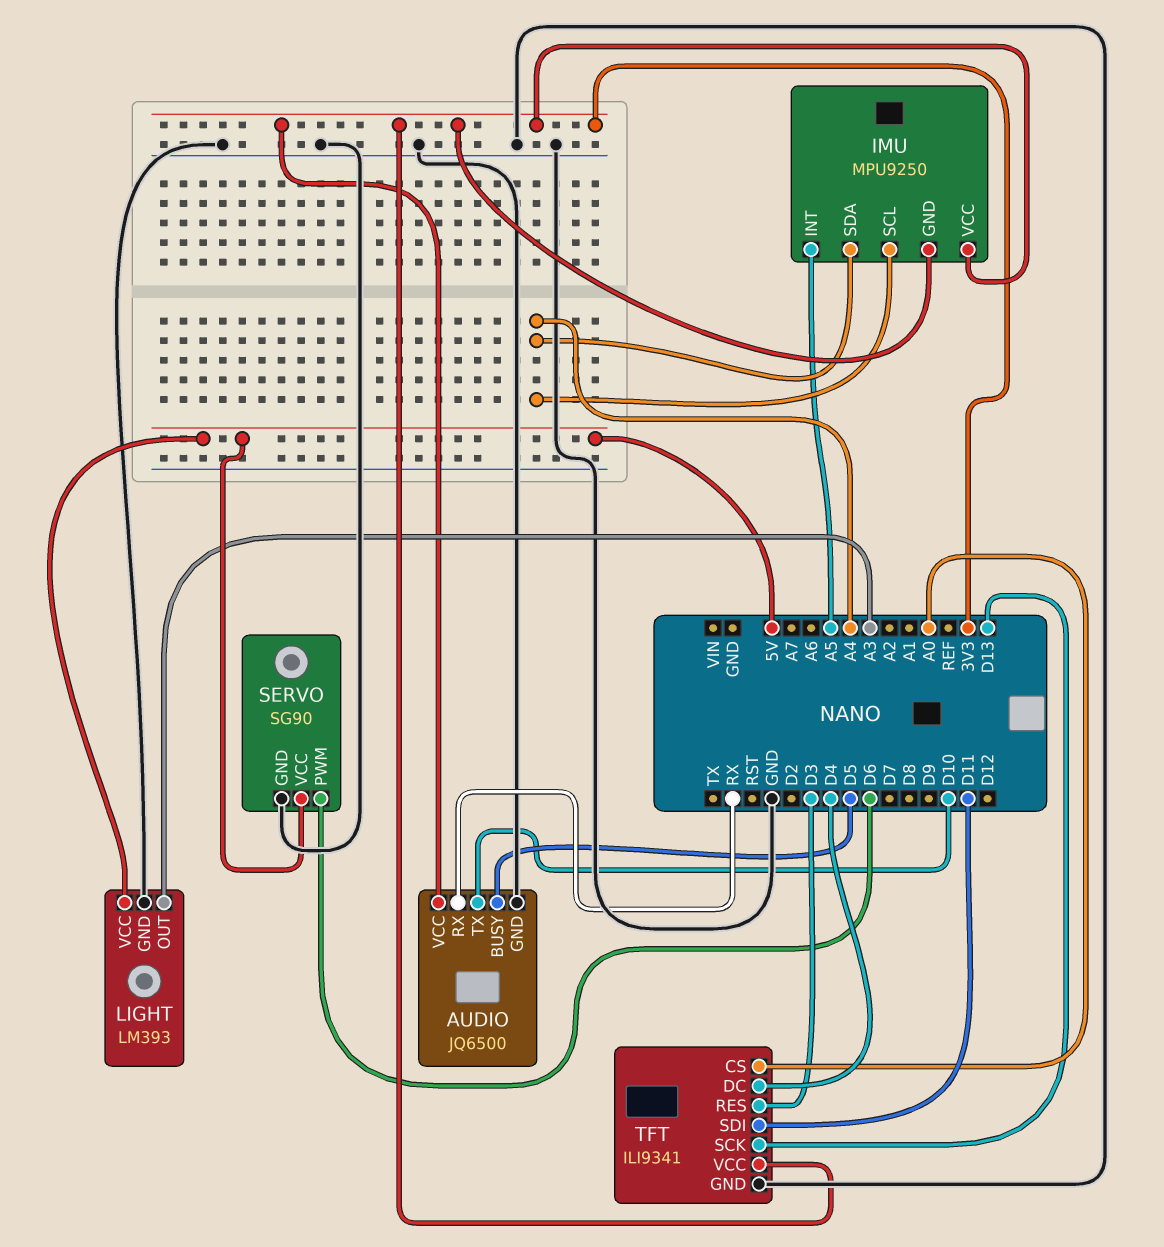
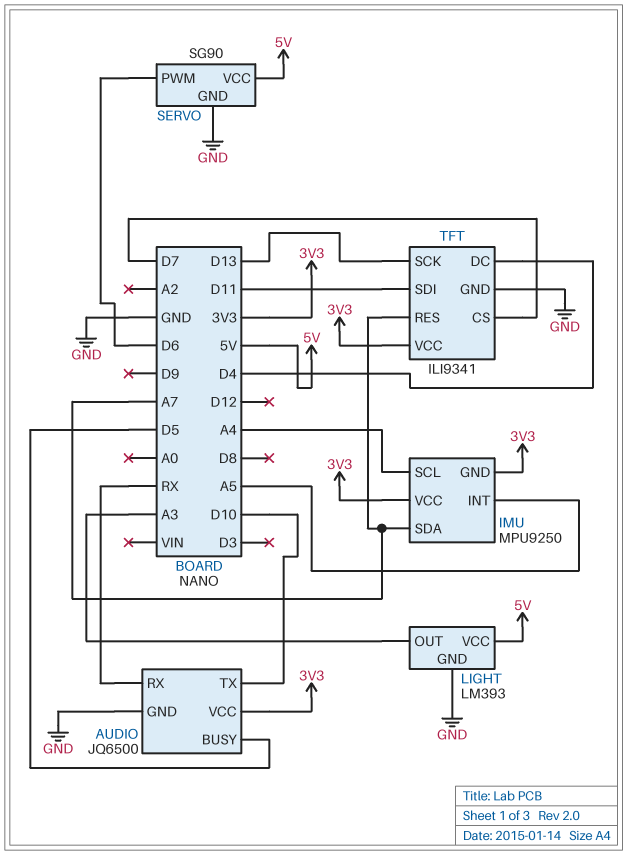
IMU pin SDA: A4 -> A7
TFT pin CS: A0 -> D7
TFT pin RES: D3 -> A7

